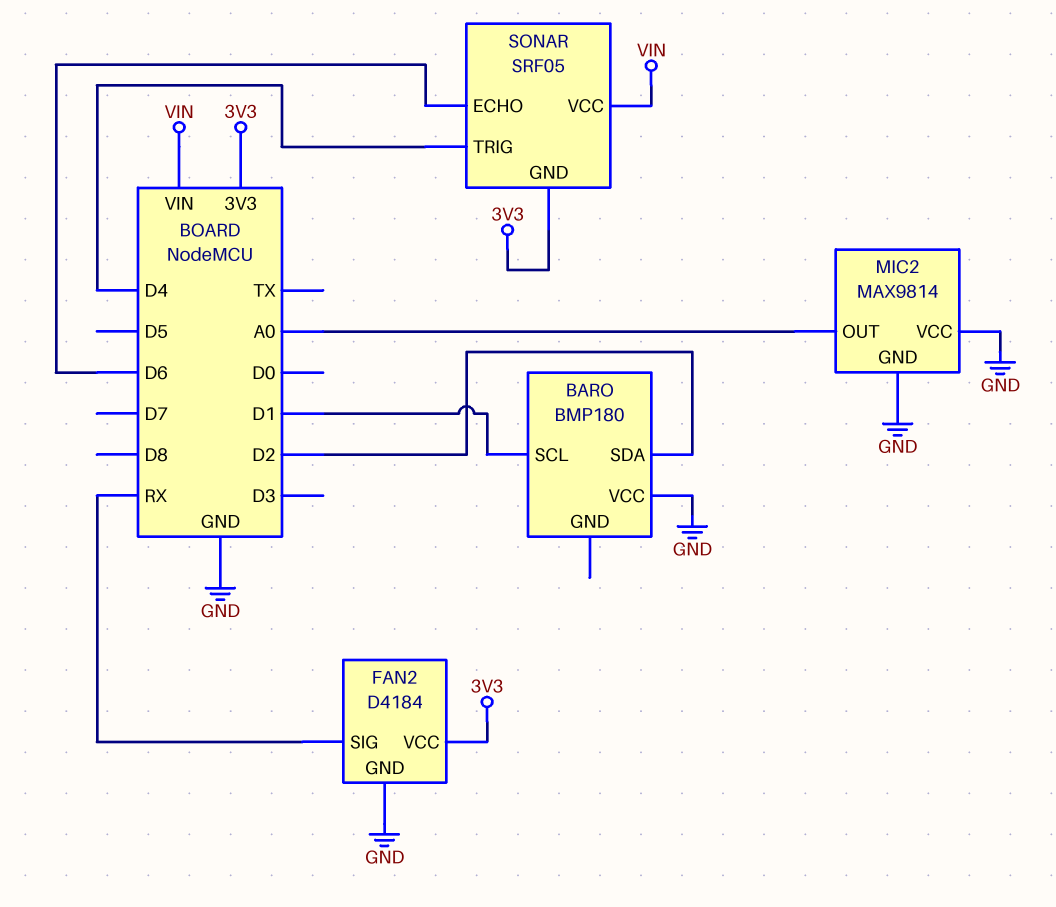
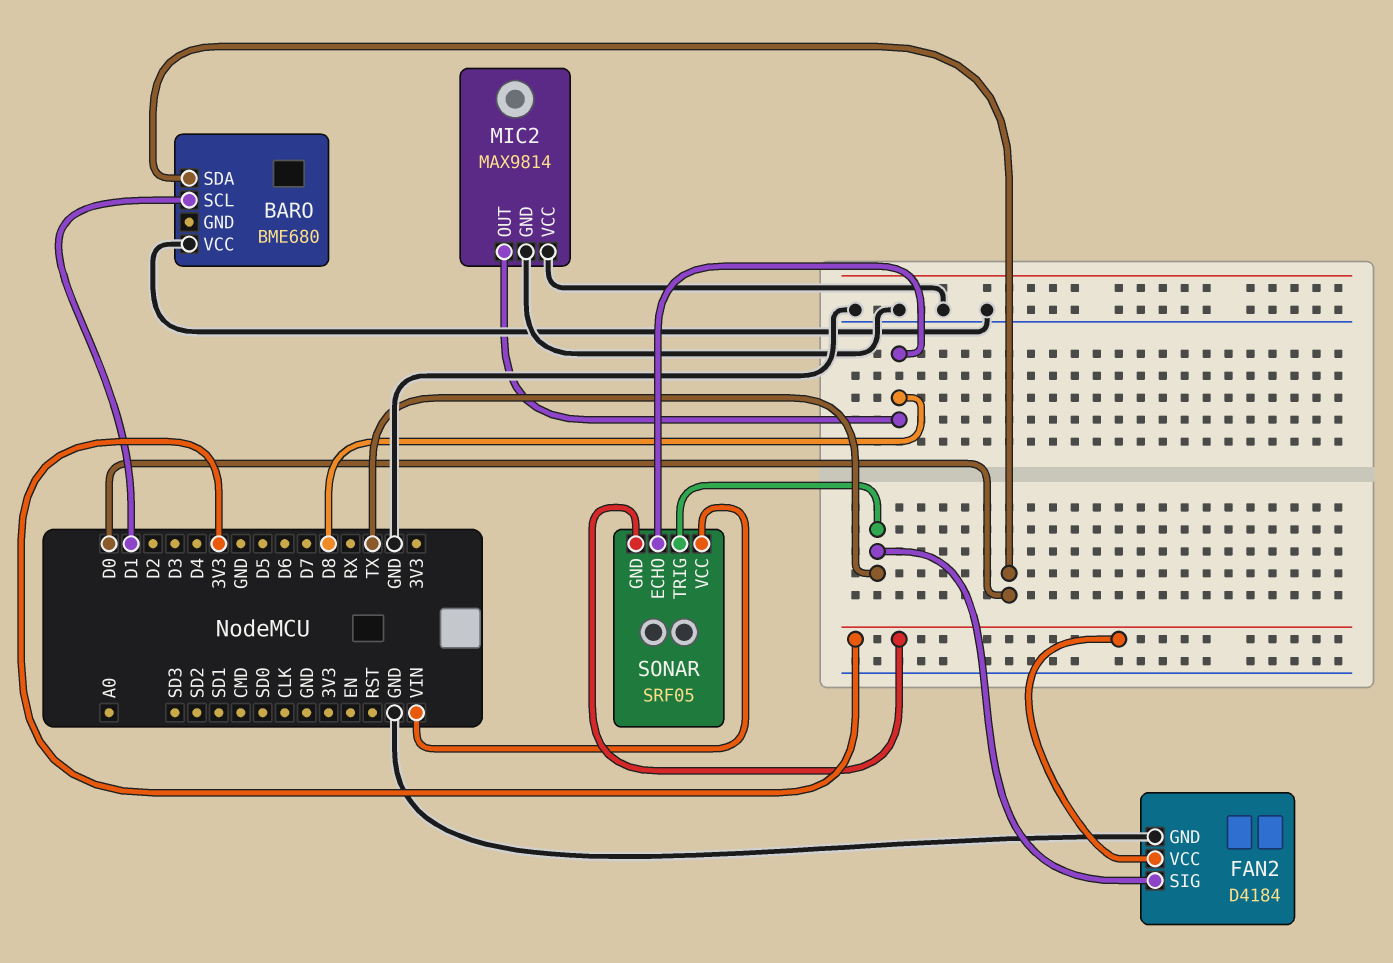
BARO: BMP180 -> BME680
BARO pin SDA: D2 -> D0
FAN2 pin SIG: RX -> TX
MIC2 pin OUT: A0 -> D8
SONAR pin ECHO: D6 -> D8
SONAR pin TRIG: D4 -> TX

